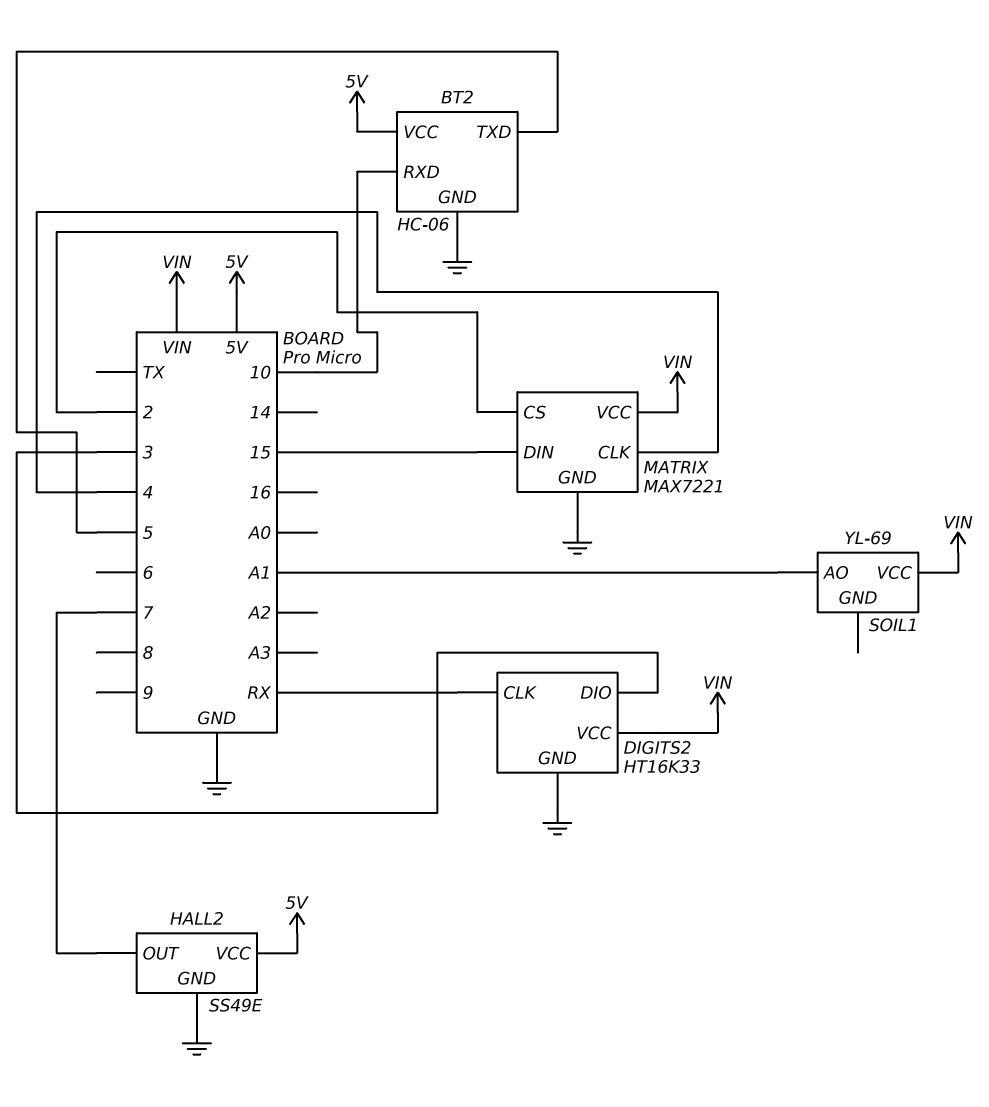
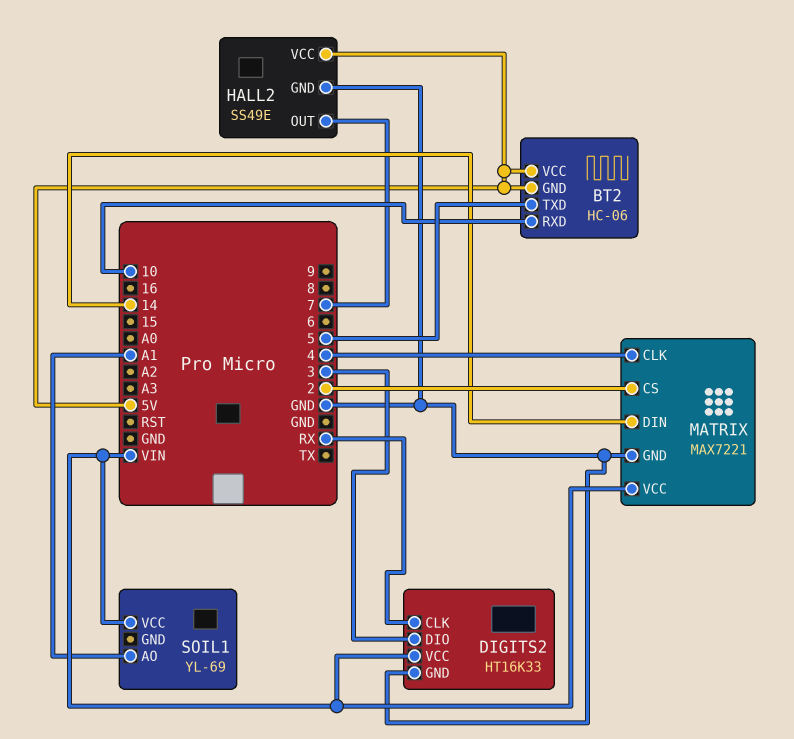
BT2 pin GND: GND -> 5V
MATRIX pin DIN: 15 -> 14

